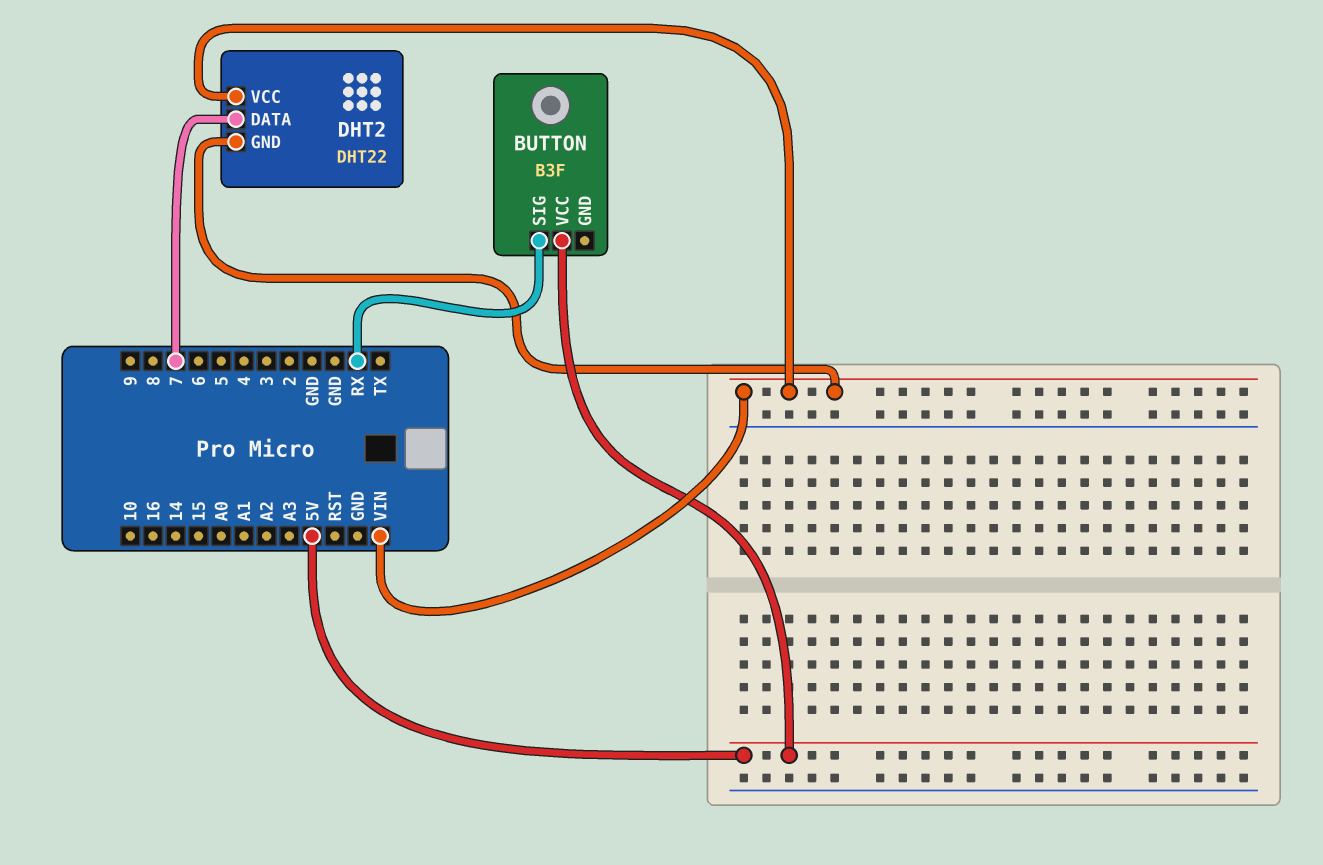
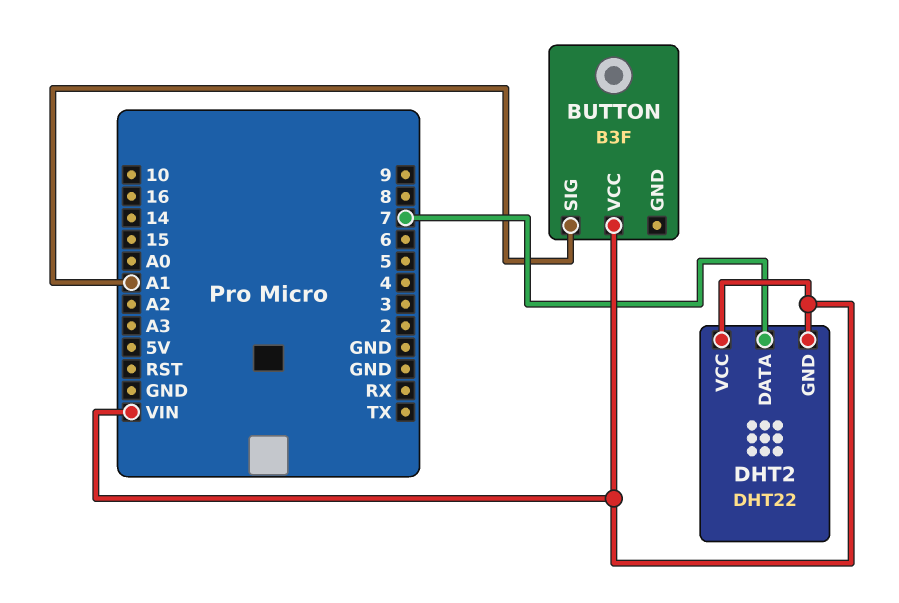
BUTTON pin SIG: RX -> A1
BUTTON pin VCC: 5V -> VIN

